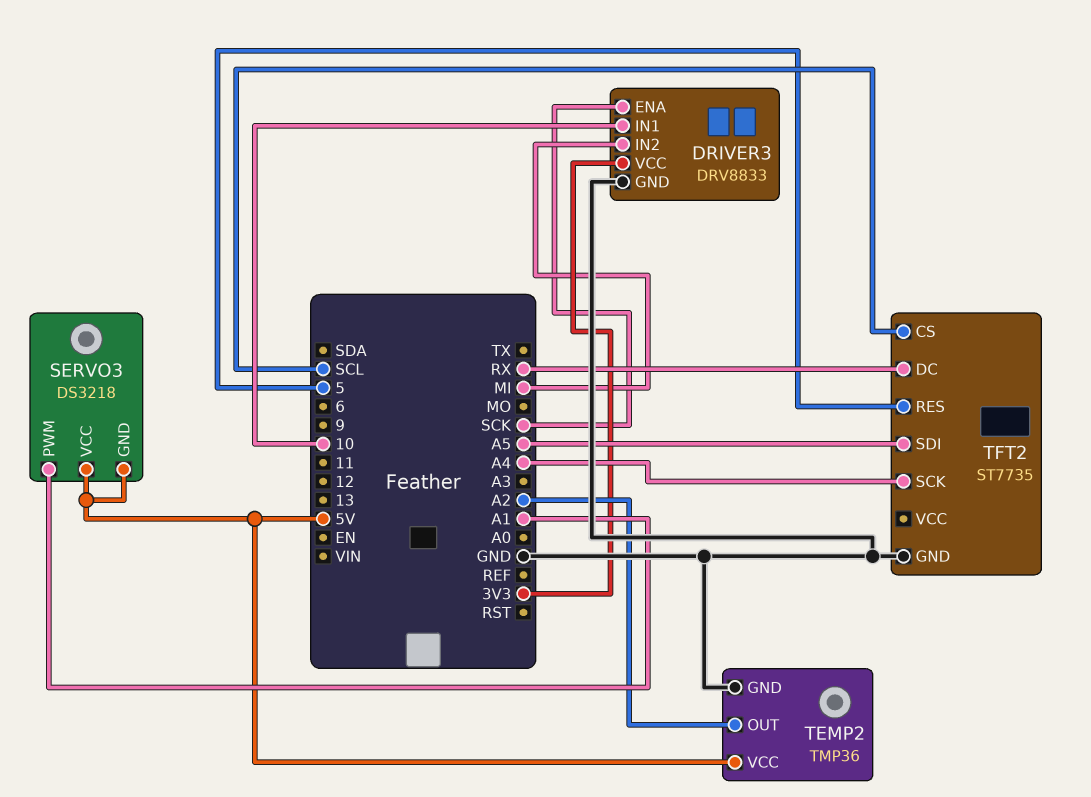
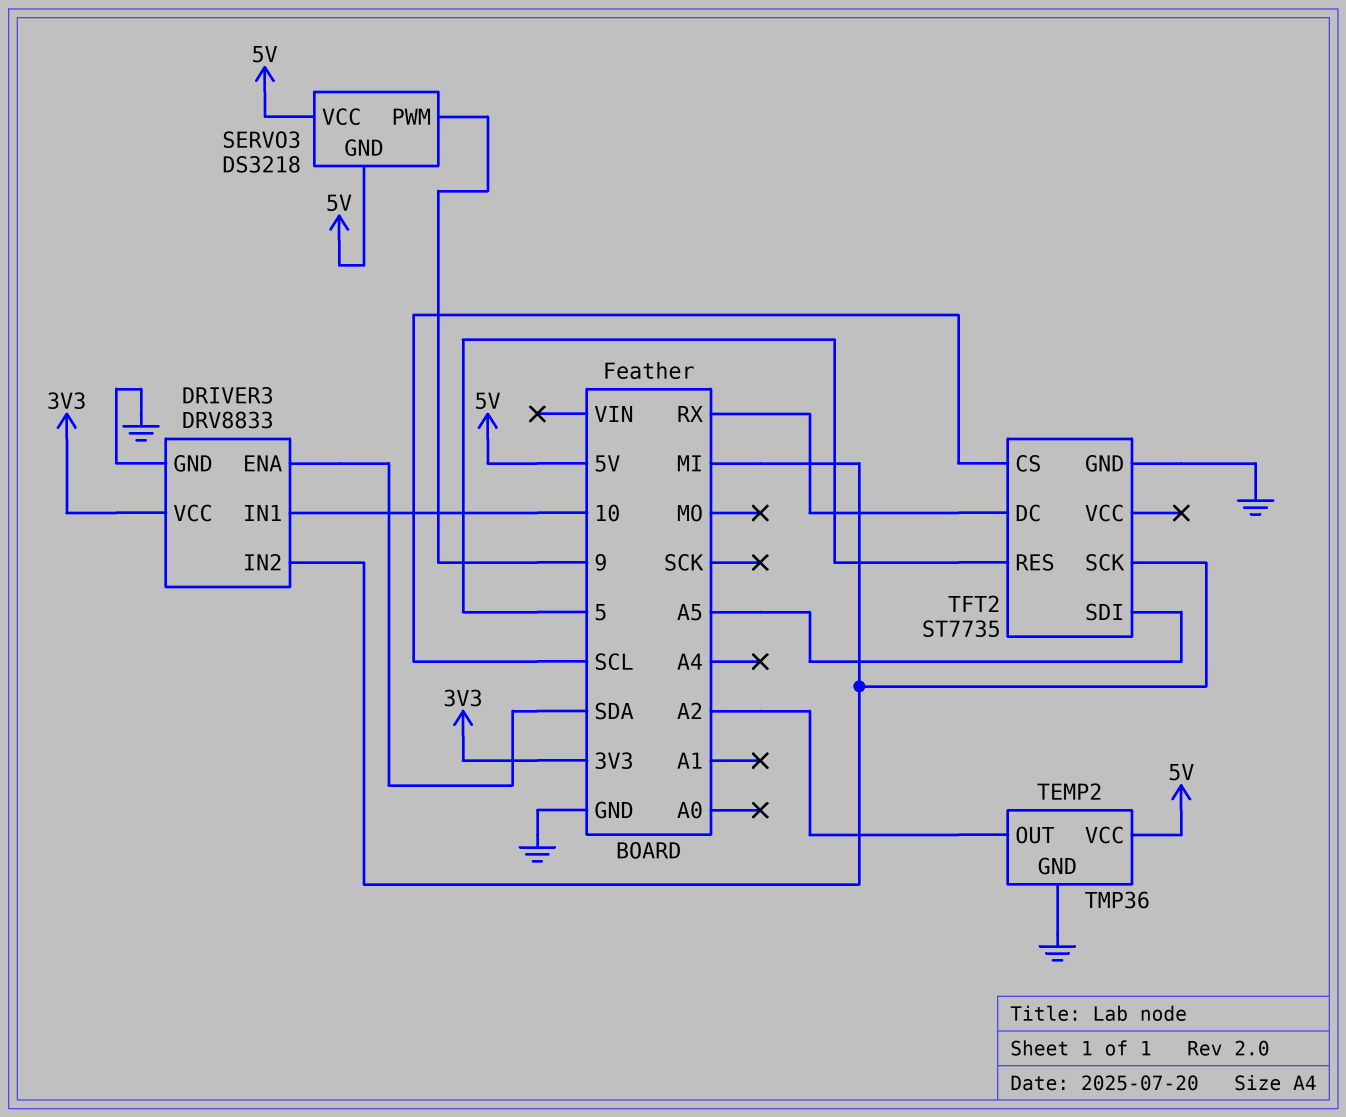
DRIVER3 pin ENA: SCK -> SDA
SERVO3 pin PWM: A1 -> 9
TFT2 pin SCK: A4 -> MI

